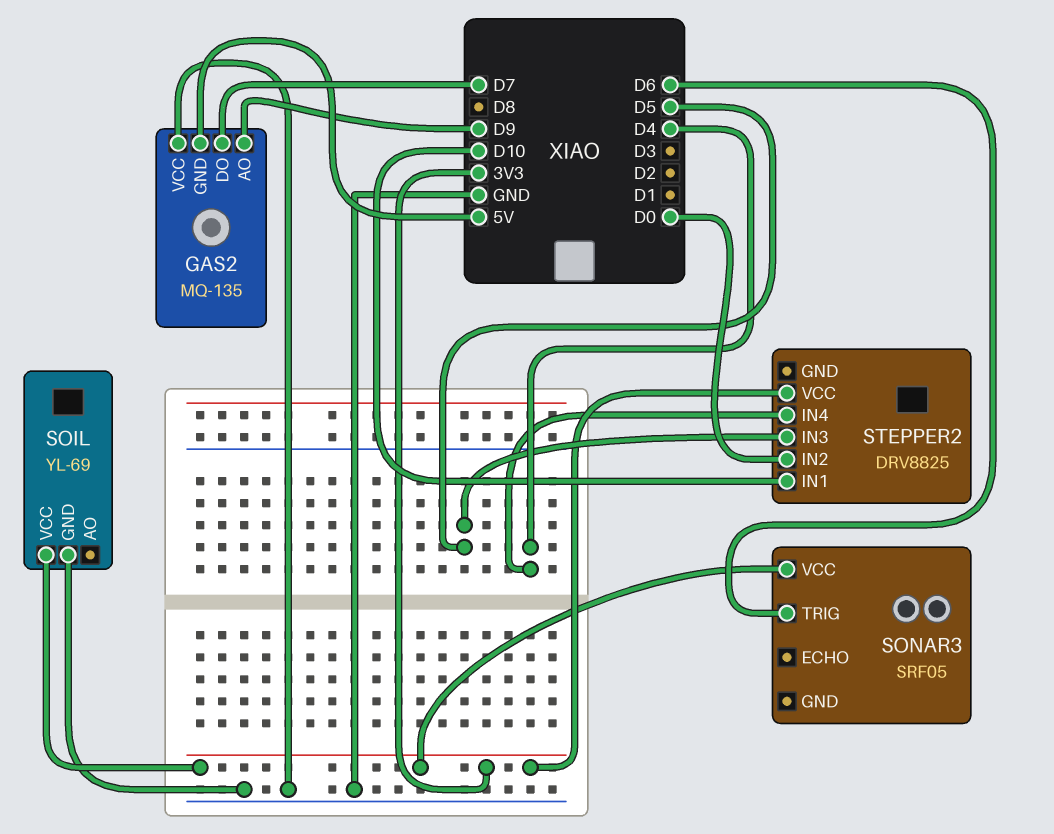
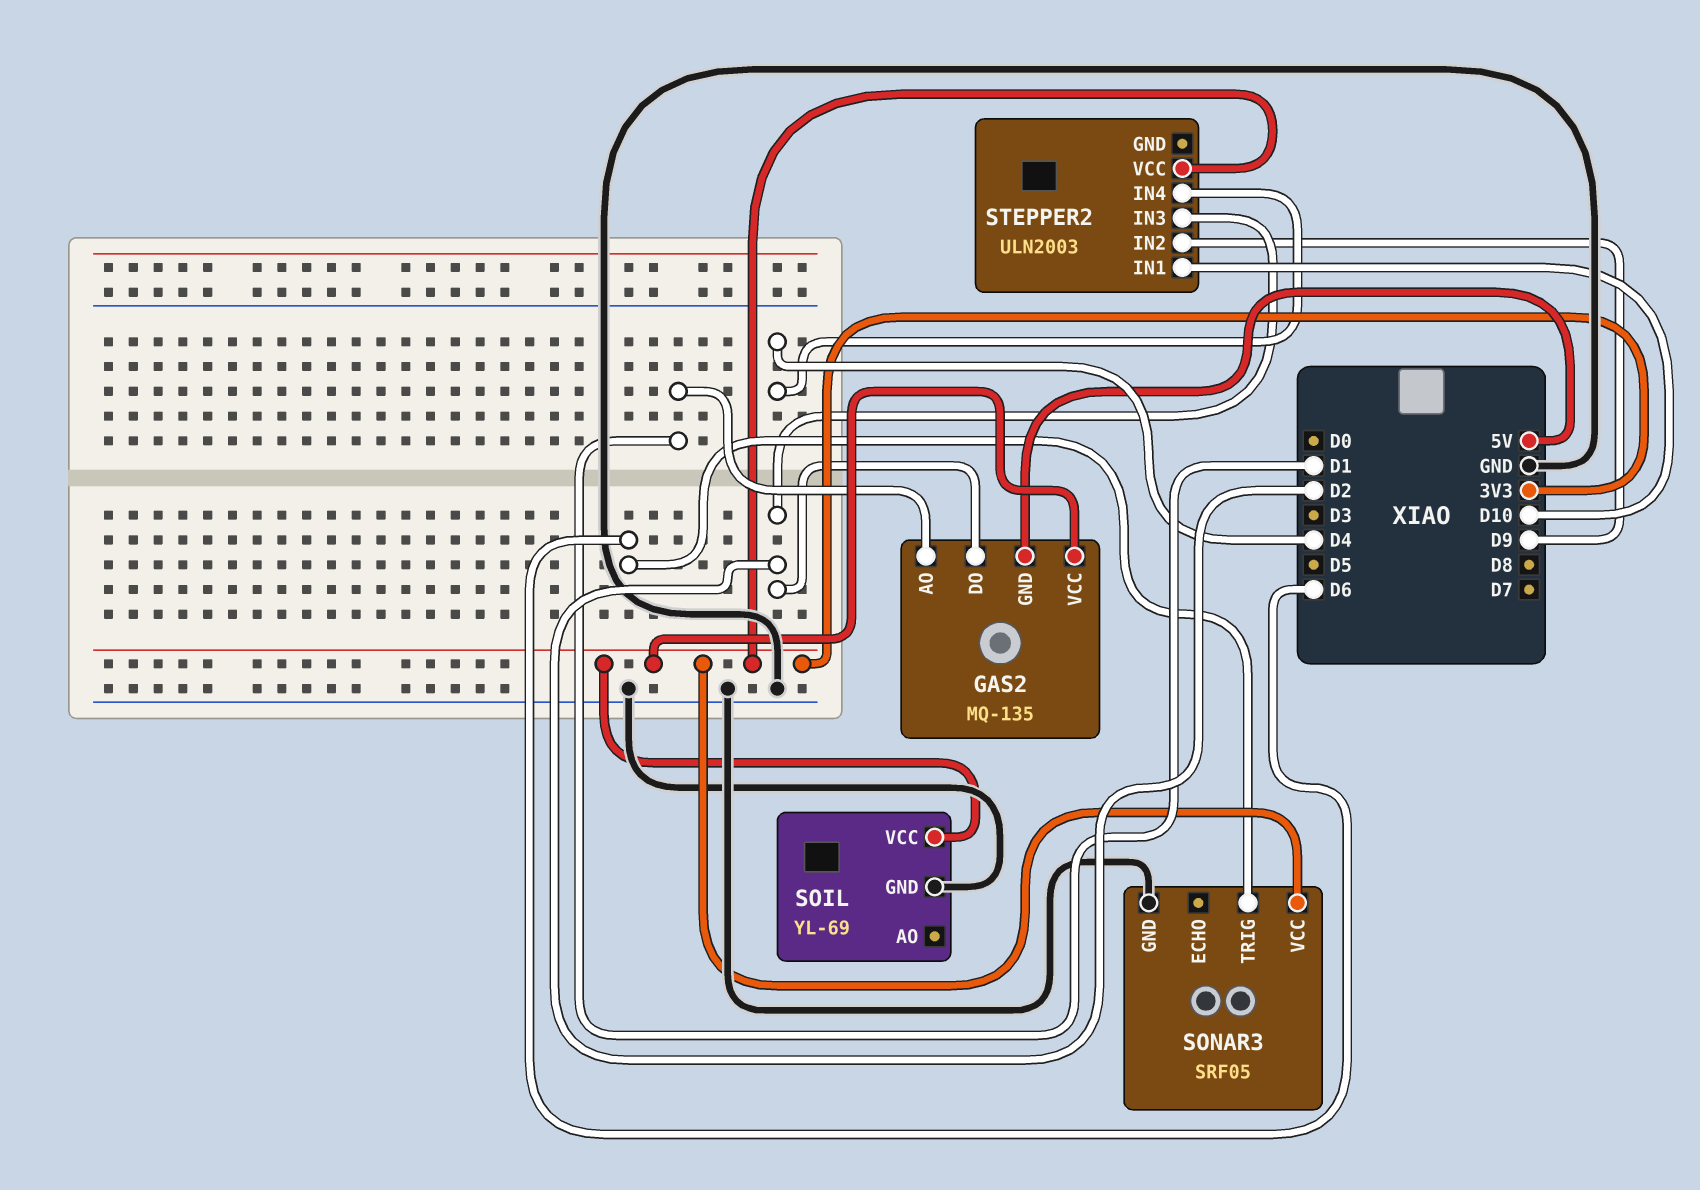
GAS2 pin AO: D9 -> D1
GAS2 pin DO: D7 -> D2
GAS2 pin VCC: GND -> 3V3
SONAR3 pin GND: none -> GND
STEPPER2: DRV8825 -> ULN2003
STEPPER2 pin IN2: D0 -> D9
STEPPER2 pin IN3: D5 -> D2

